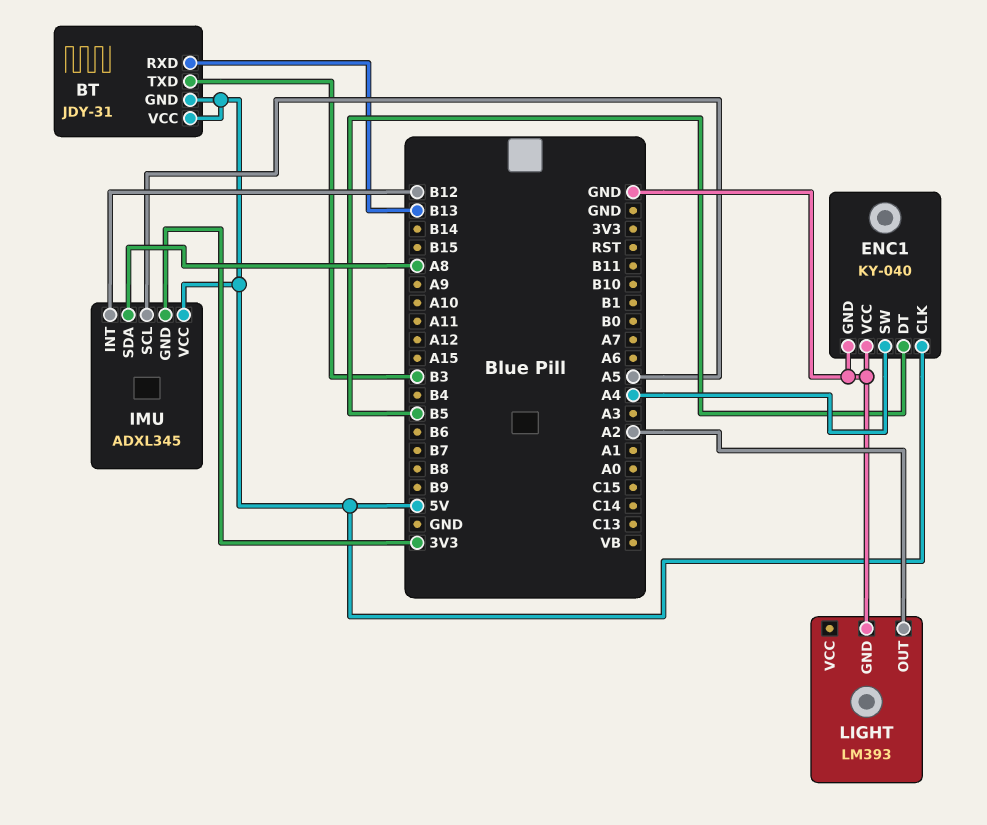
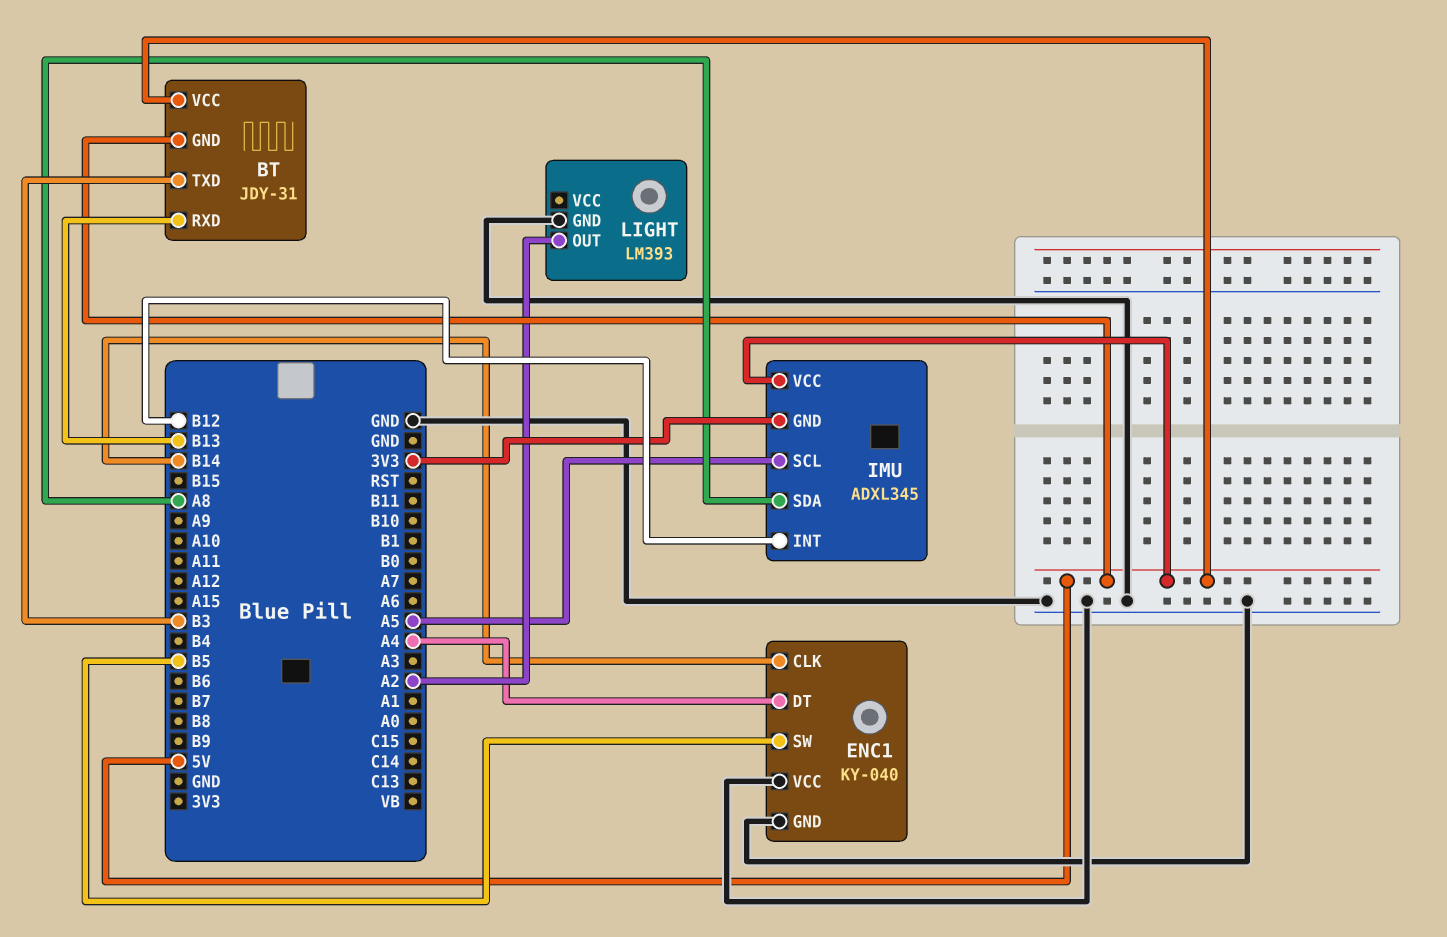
ENC1 pin CLK: 5V -> B14
ENC1 pin DT: B5 -> A4
ENC1 pin SW: A4 -> B5

